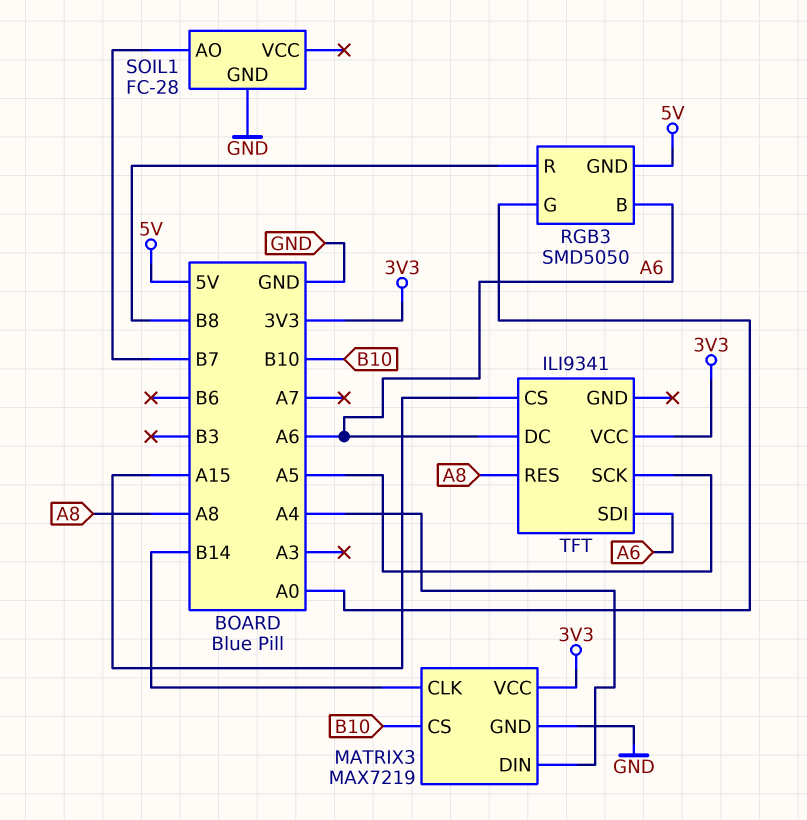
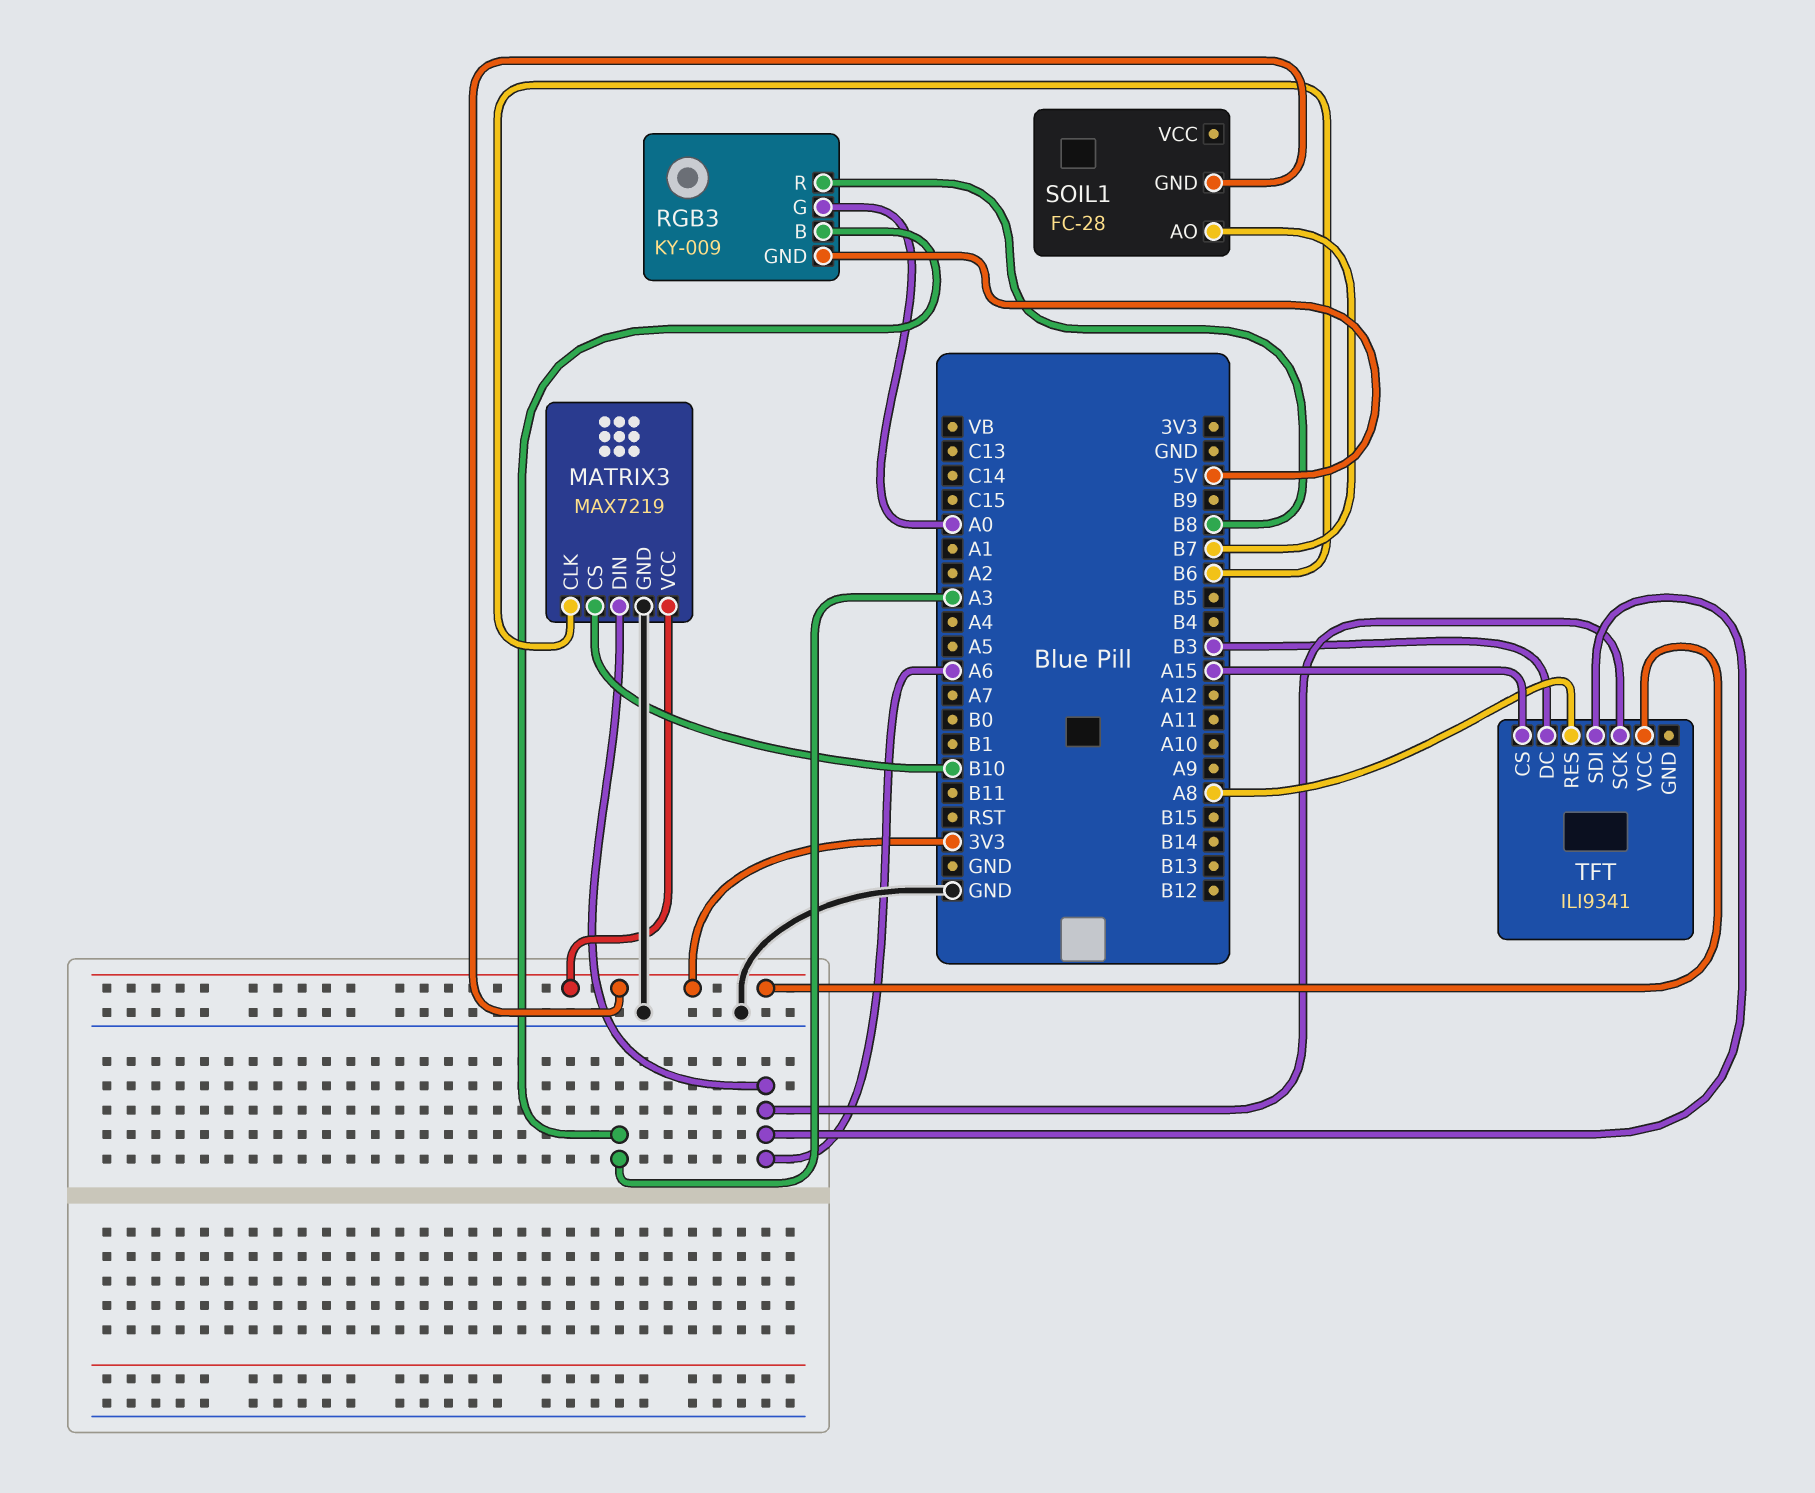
MATRIX3 pin CLK: B14 -> B6
MATRIX3 pin DIN: A4 -> A6
RGB3: SMD5050 -> KY-009
RGB3 pin B: A6 -> A3
SOIL1 pin GND: GND -> 3V3
TFT pin DC: A6 -> B3
TFT pin SCK: A5 -> A6

